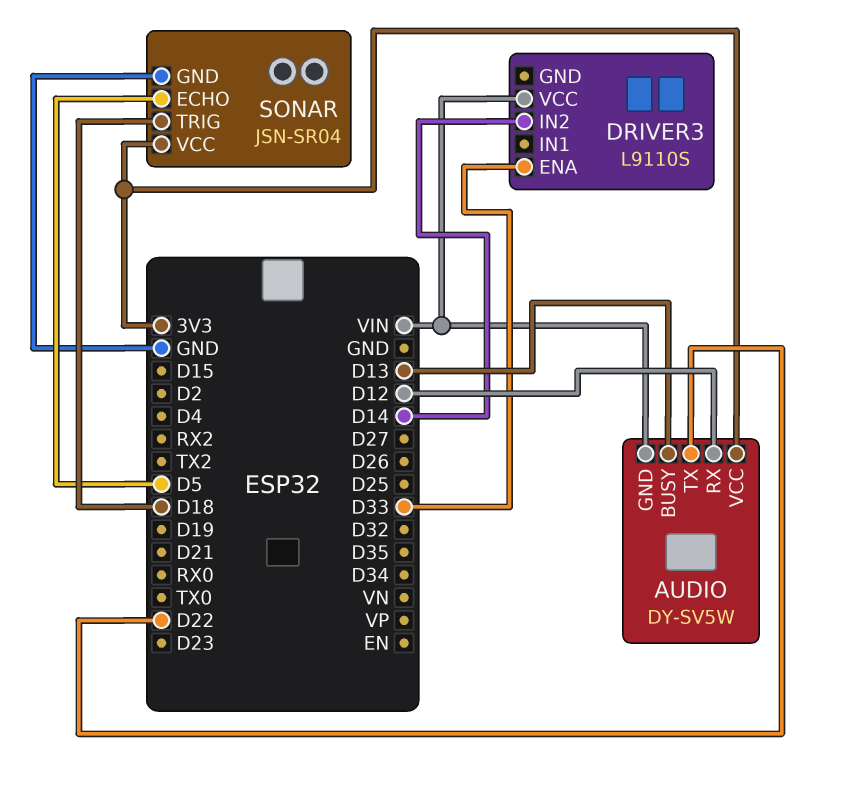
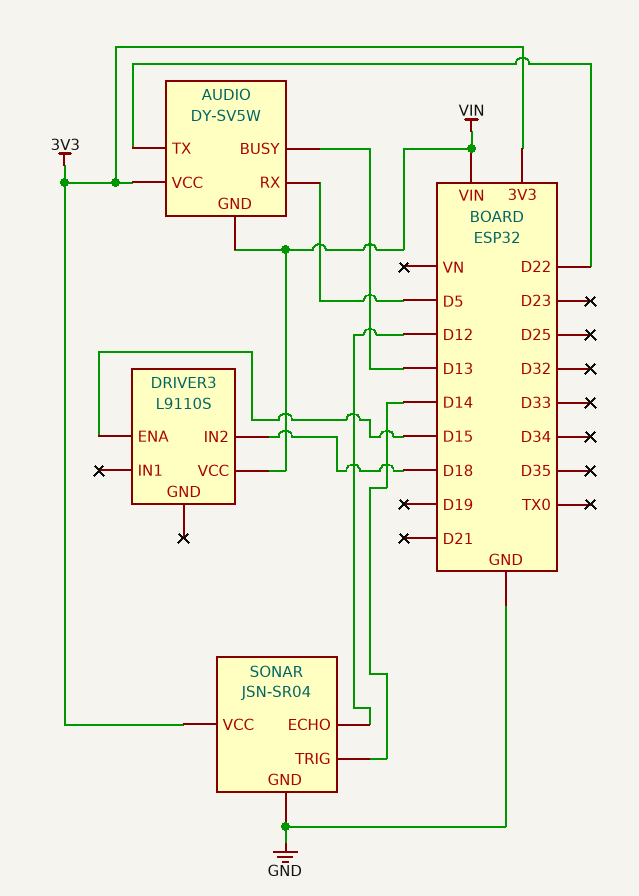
AUDIO pin RX: D12 -> D5
DRIVER3 pin ENA: D33 -> D15
DRIVER3 pin IN2: D14 -> D18
SONAR pin ECHO: D5 -> D12
SONAR pin TRIG: D18 -> D14

